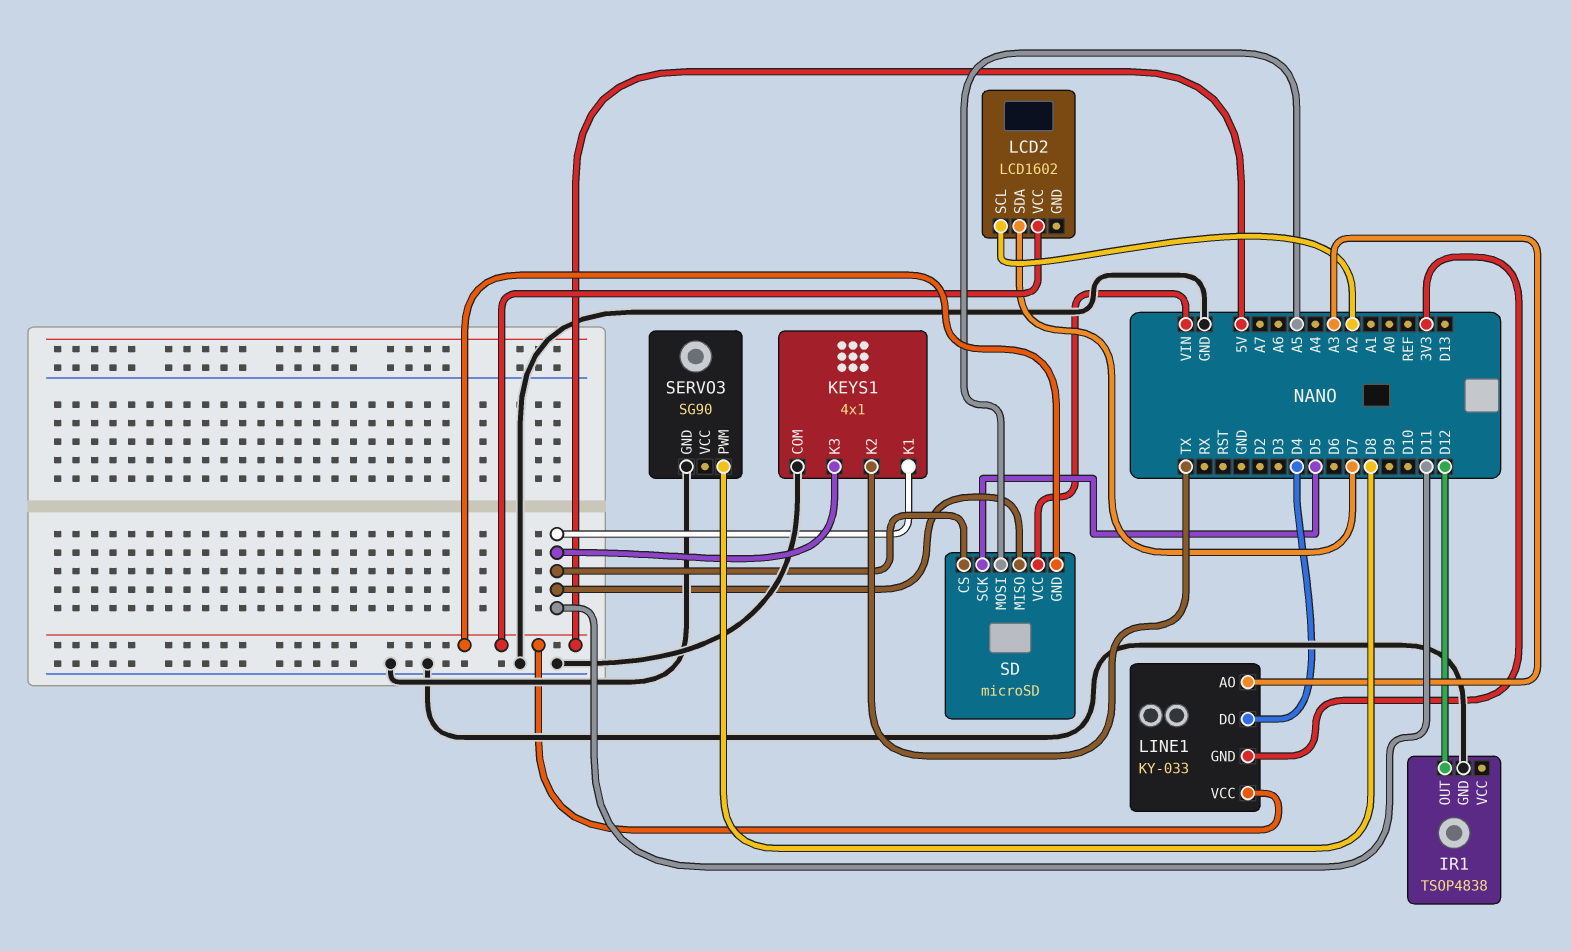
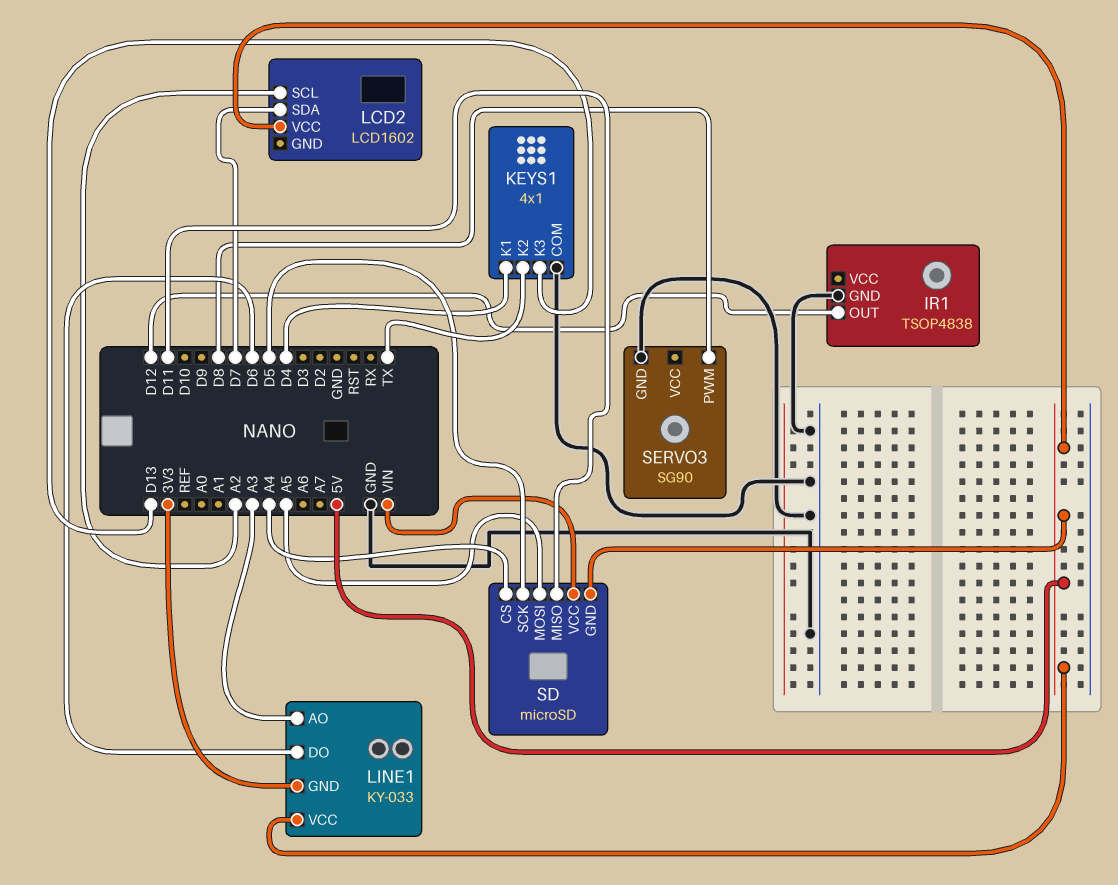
KEYS1 pin K1: D11 -> D4
KEYS1 pin K3: D11 -> D13
LINE1 pin DO: D4 -> D6
SD pin CS: D11 -> A4

